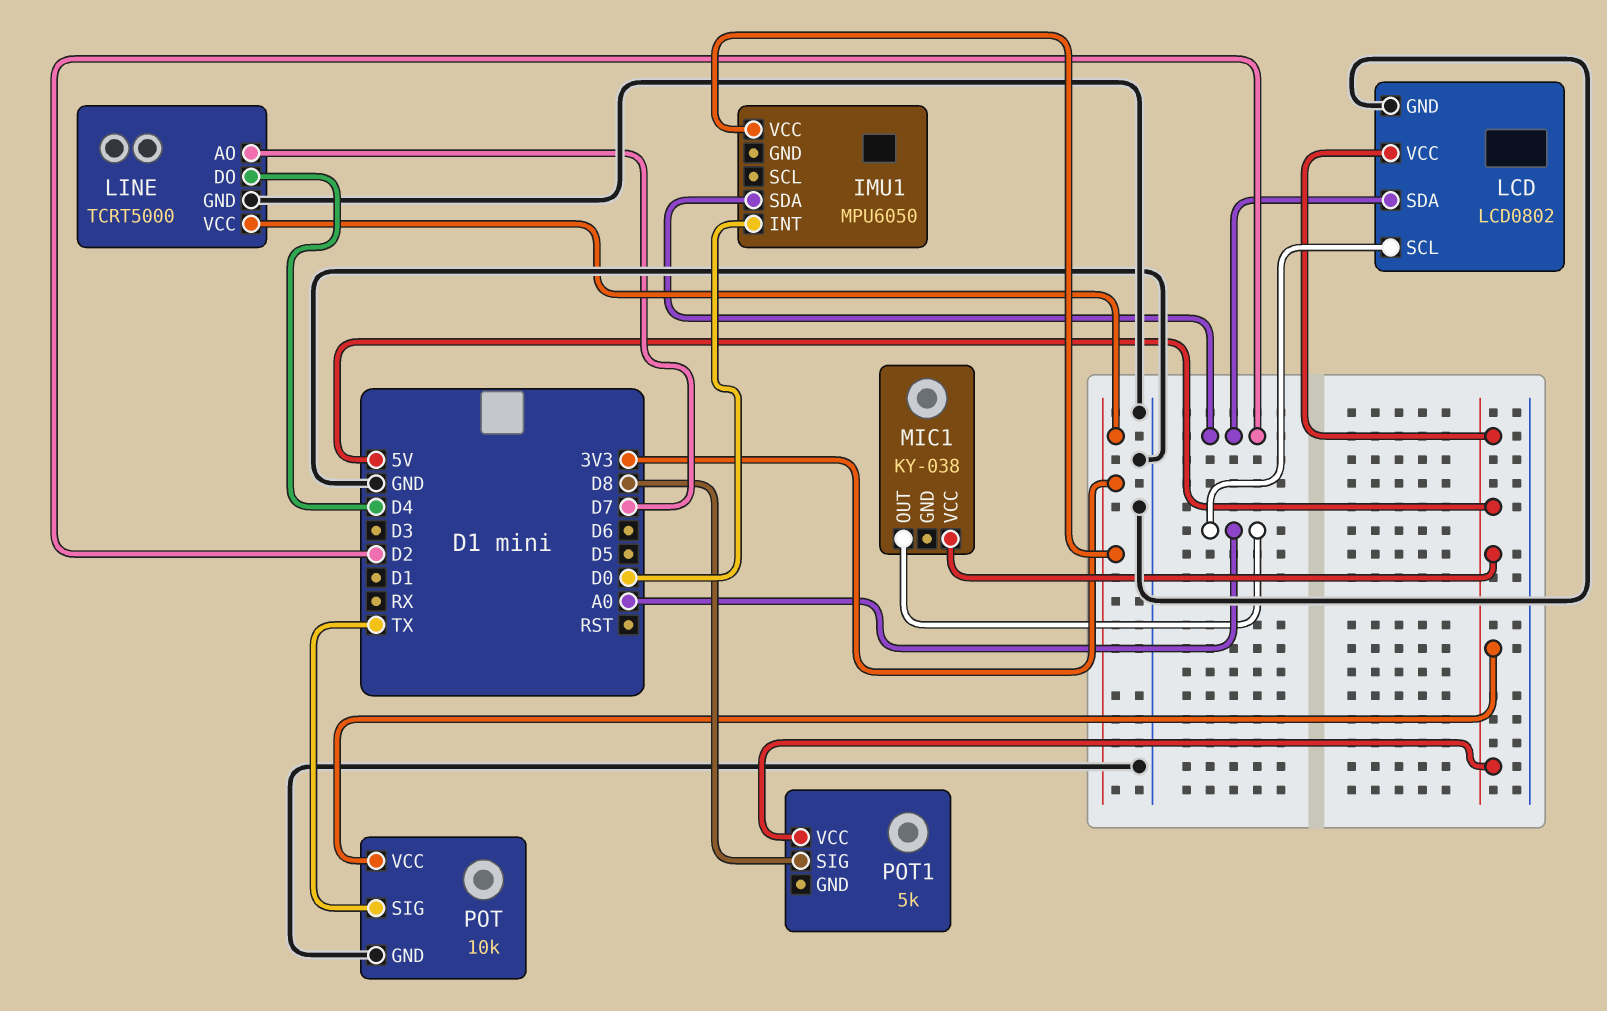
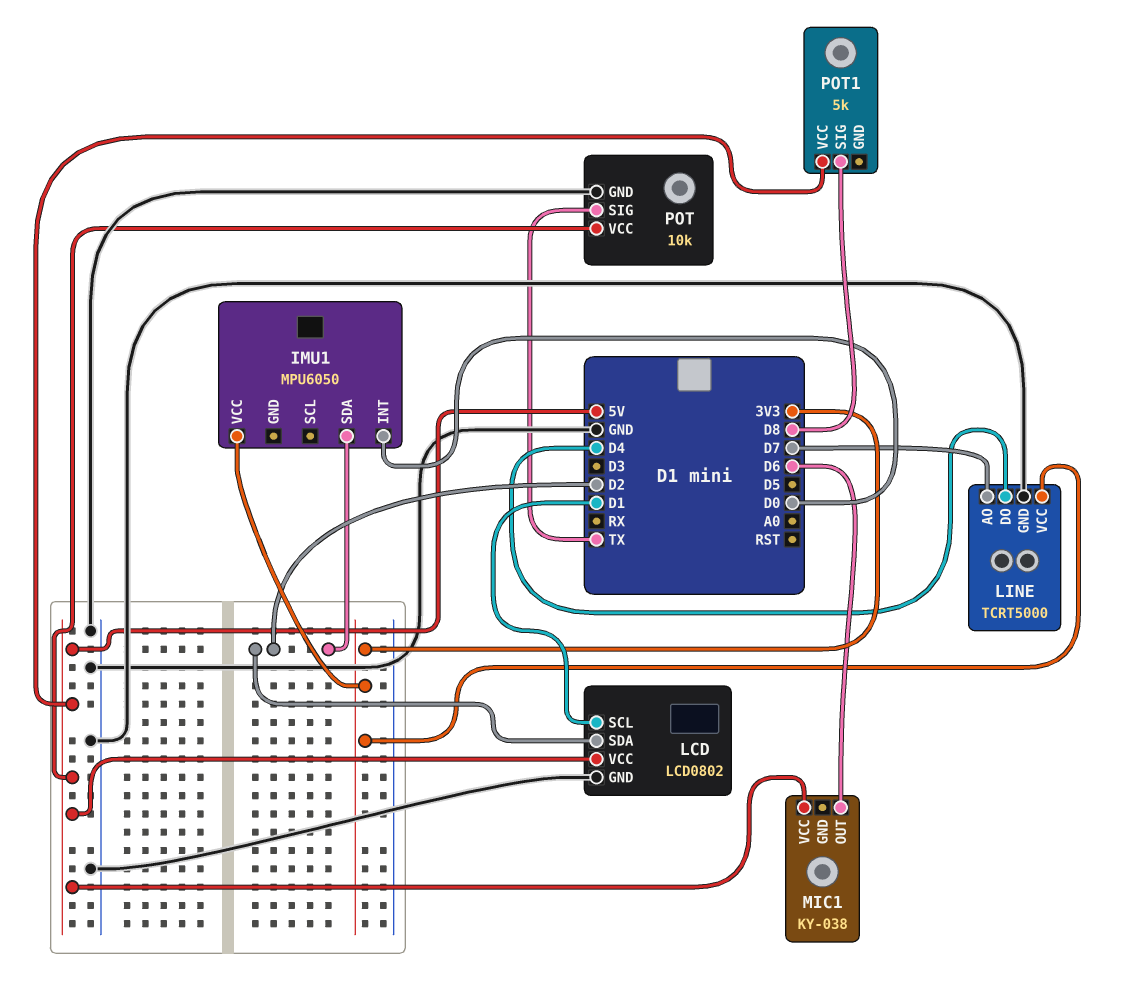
LCD pin SCL: A0 -> D1
MIC1 pin OUT: A0 -> D6

